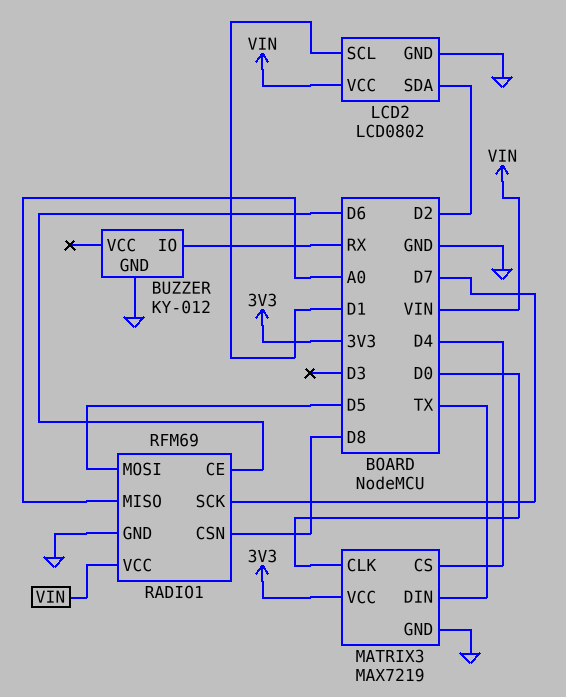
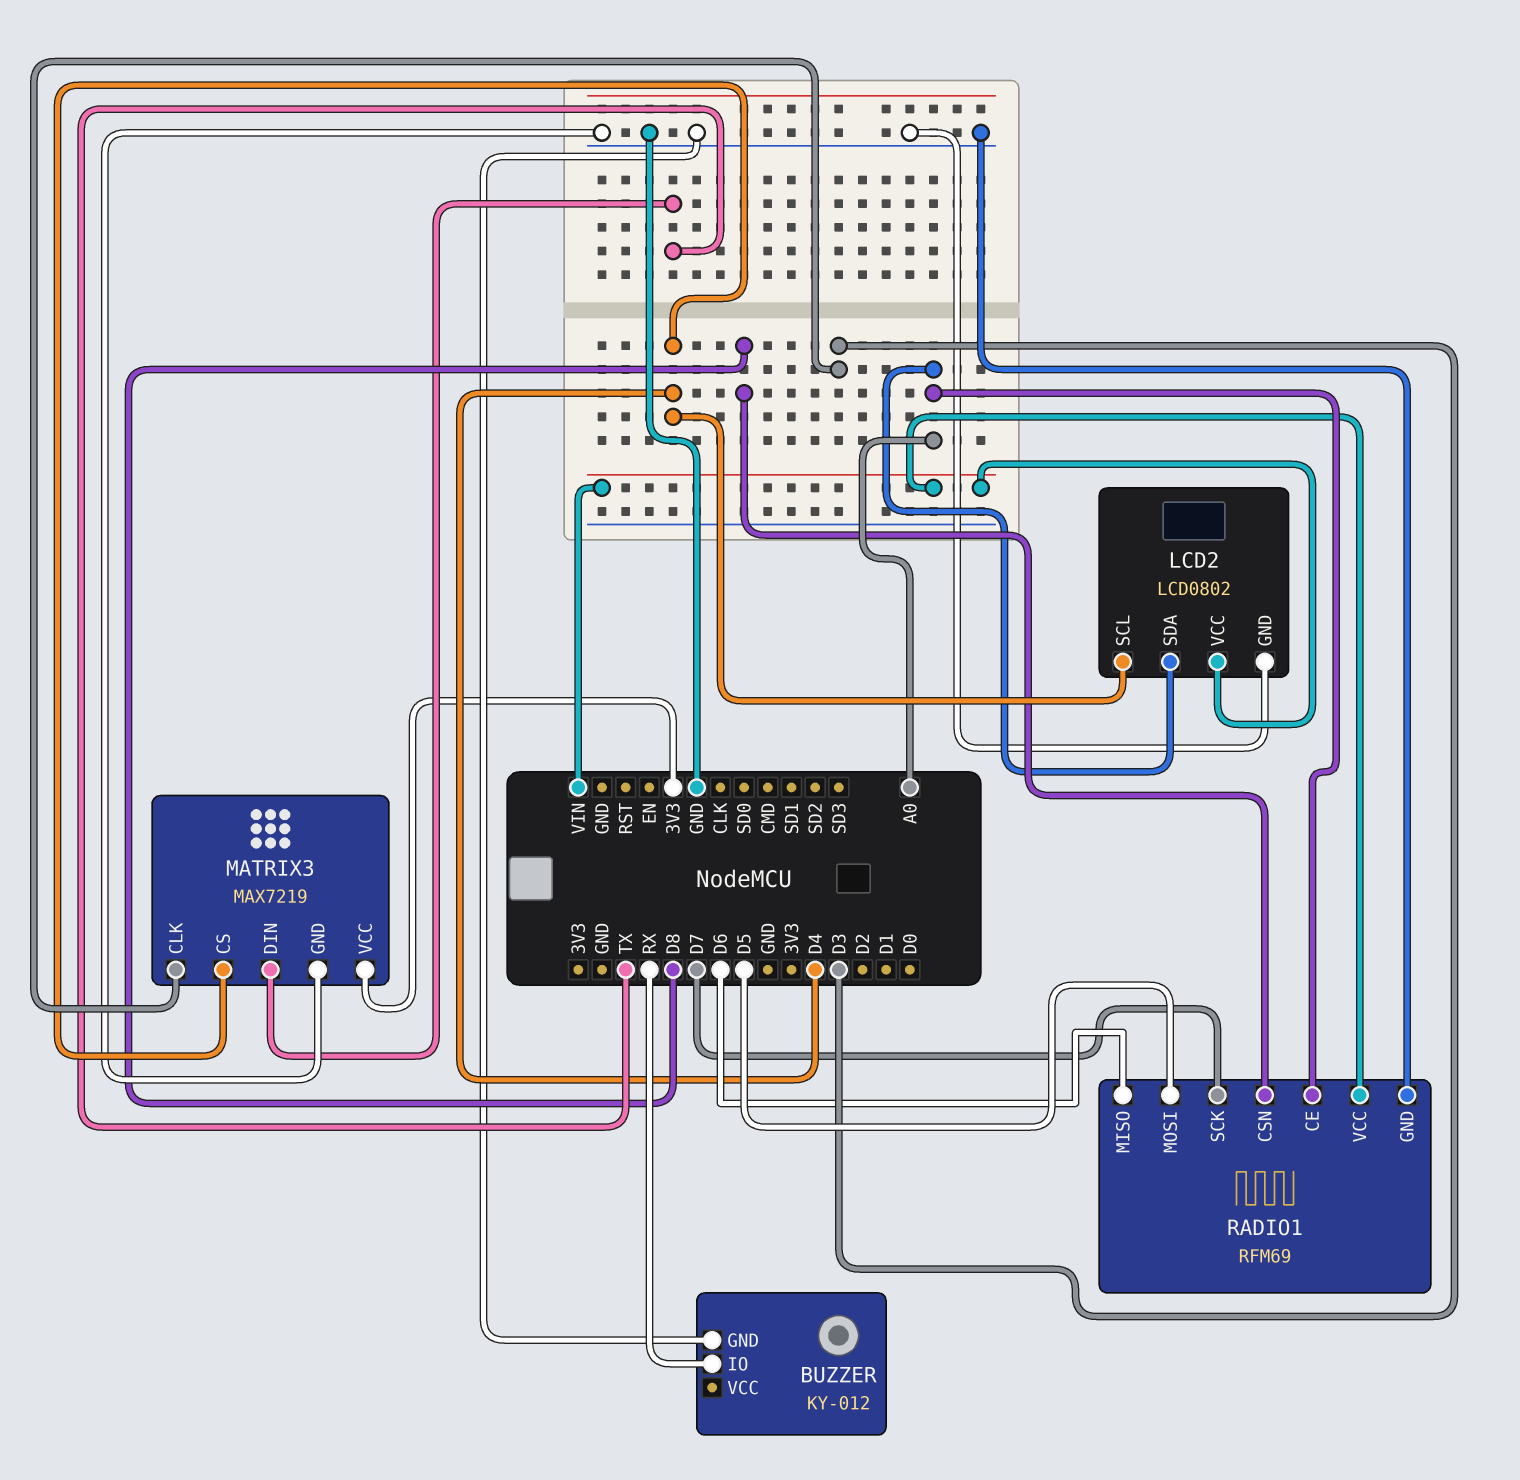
LCD2 pin SCL: D1 -> D4
LCD2 pin SDA: D2 -> A0
MATRIX3 pin CLK: D0 -> D3
RADIO1 pin CE: D6 -> A0
RADIO1 pin MISO: A0 -> D6

